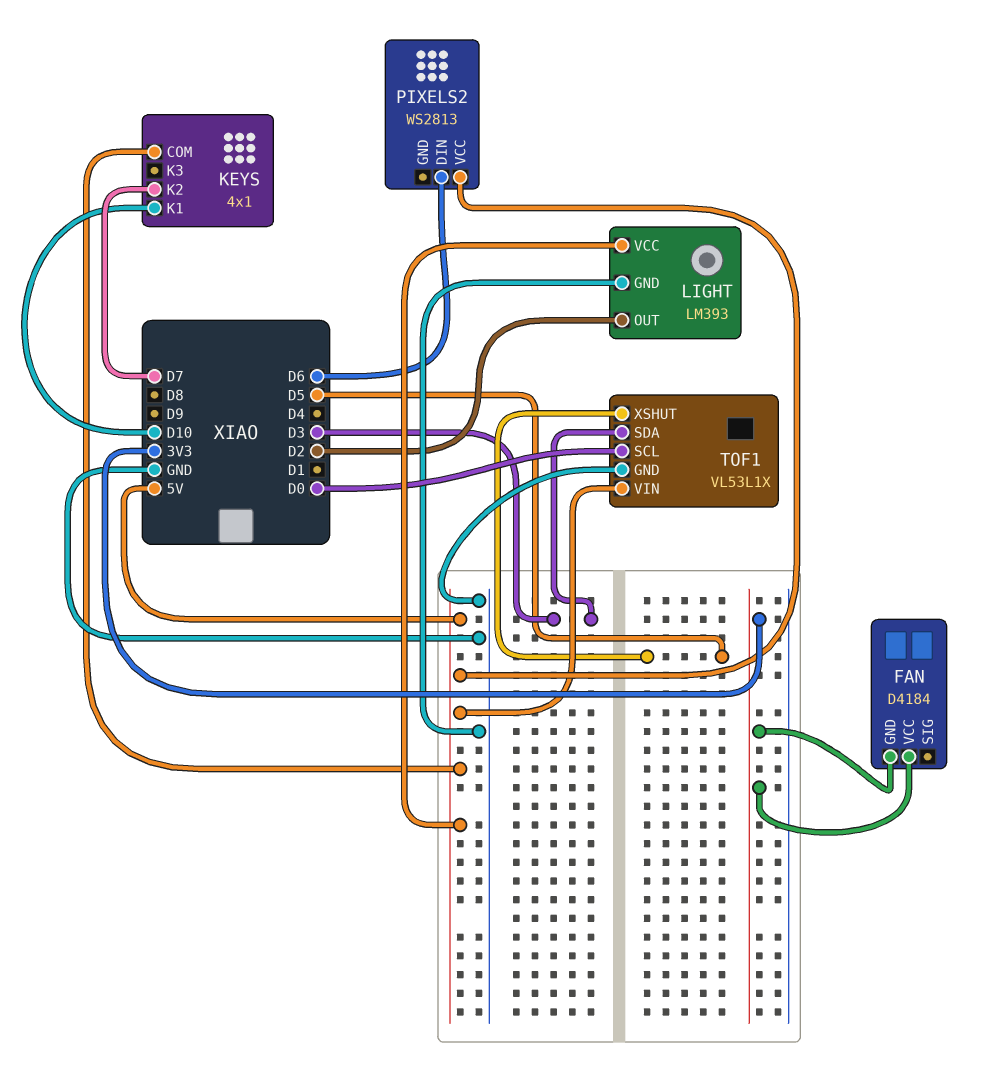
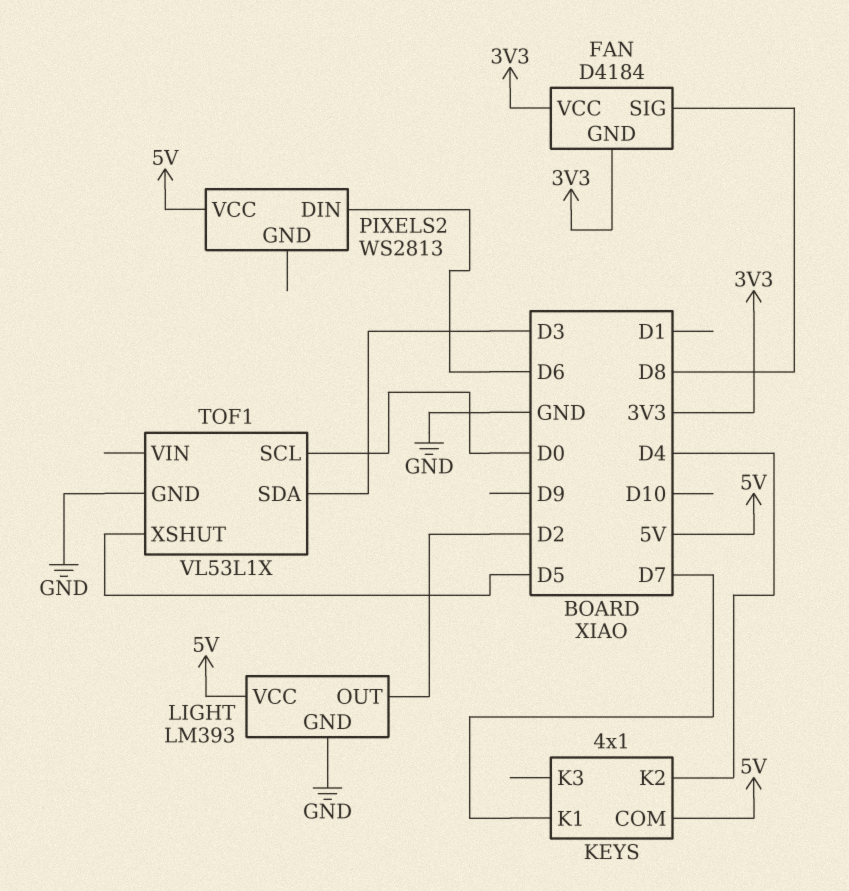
FAN pin SIG: none -> D8
KEYS pin K1: D10 -> D7
KEYS pin K2: D7 -> D4
TOF1 pin VIN: 5V -> none

